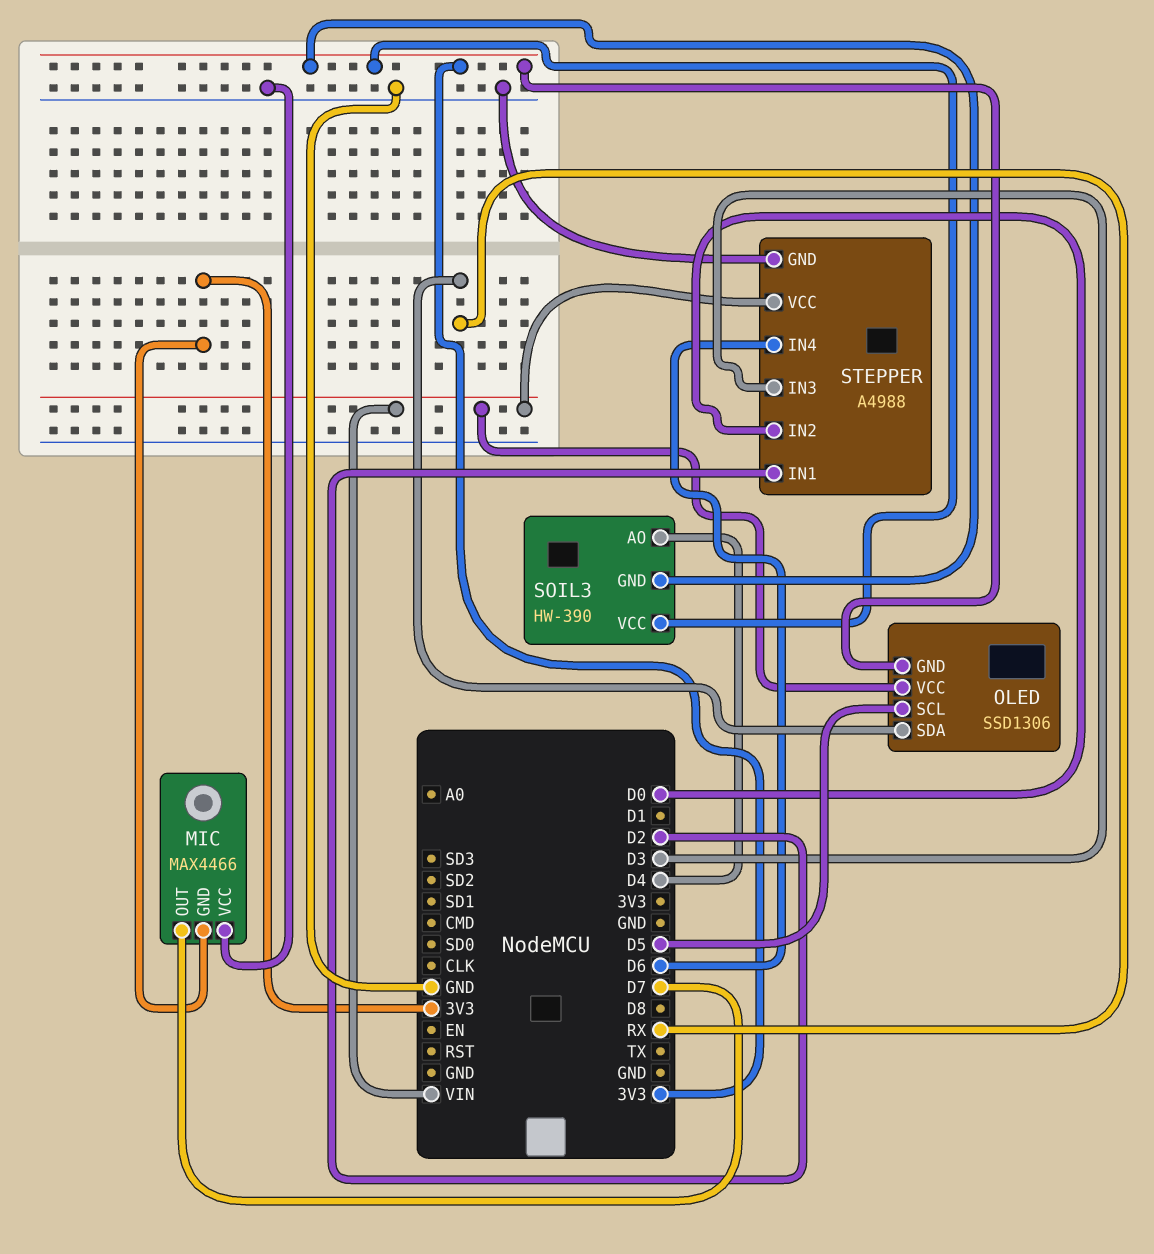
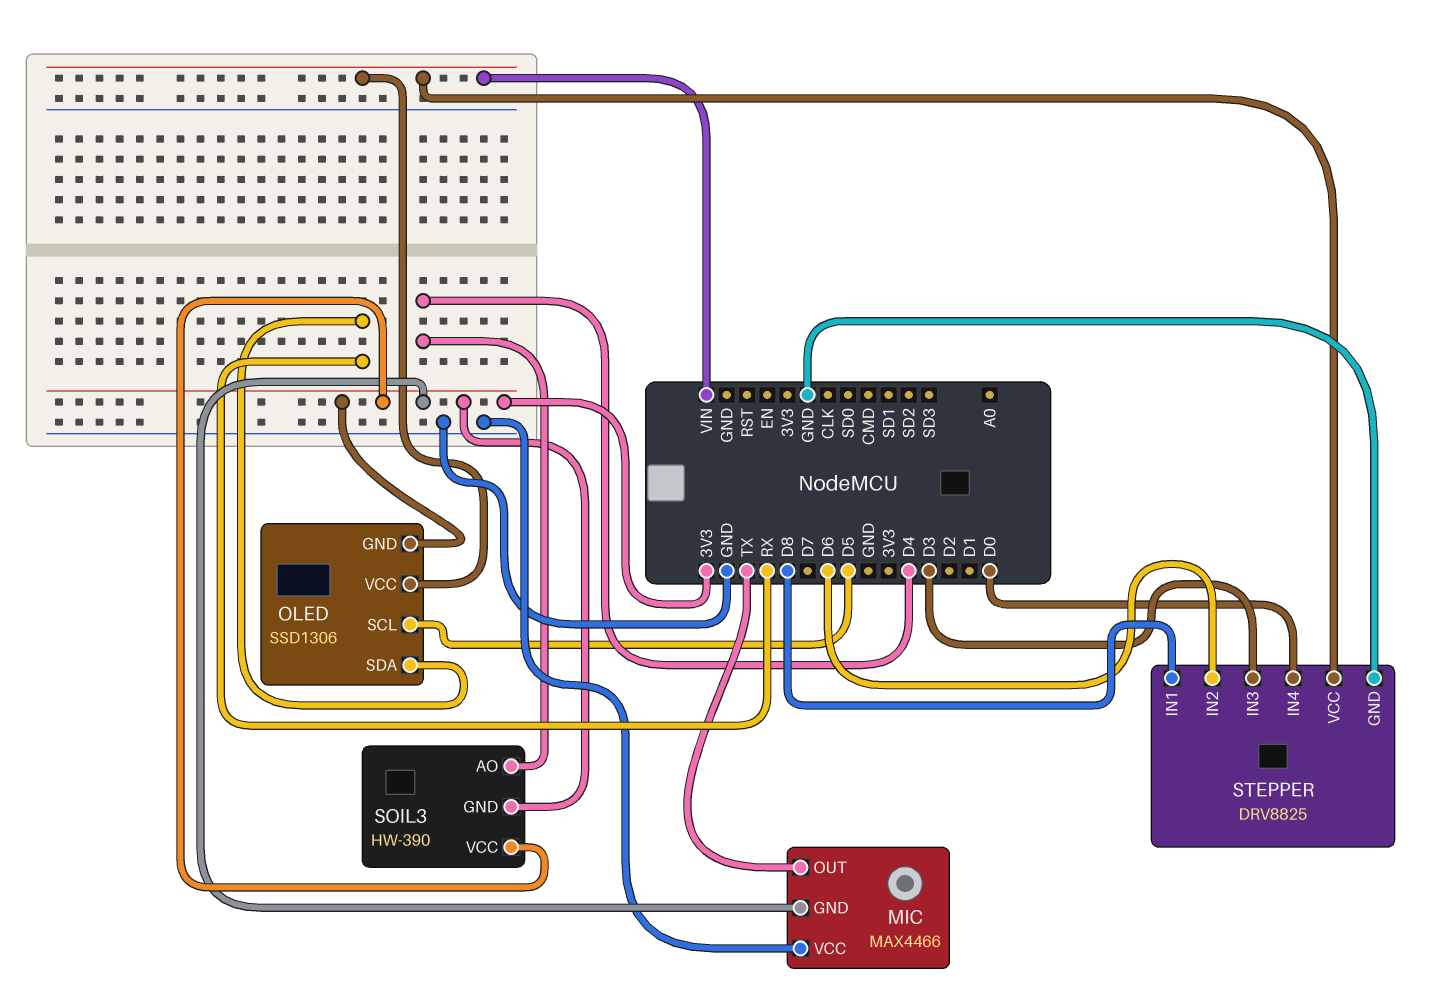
MIC pin OUT: D7 -> TX
STEPPER: A4988 -> DRV8825
STEPPER pin IN1: D2 -> D8
STEPPER pin IN2: D0 -> D6
STEPPER pin IN4: D6 -> D0

